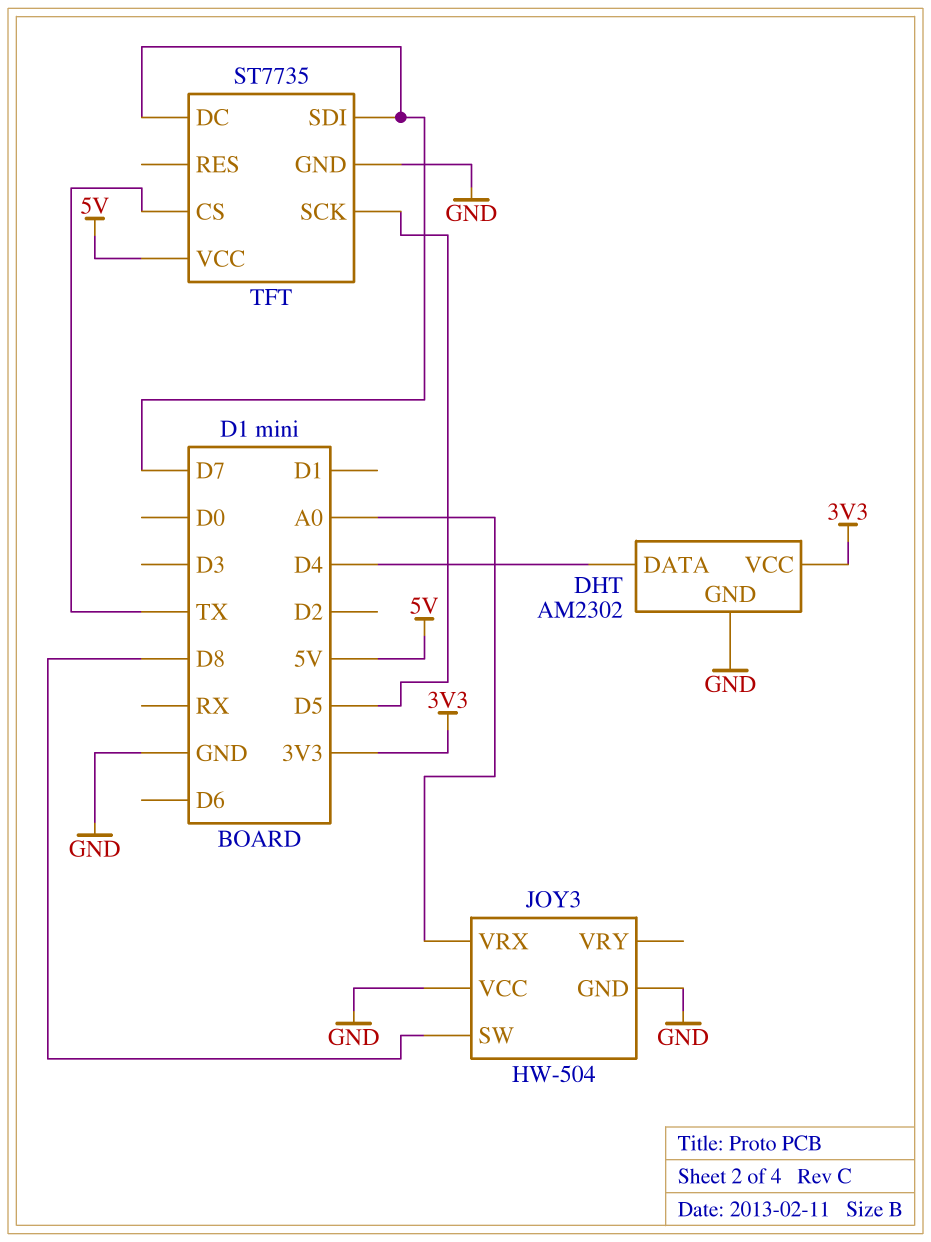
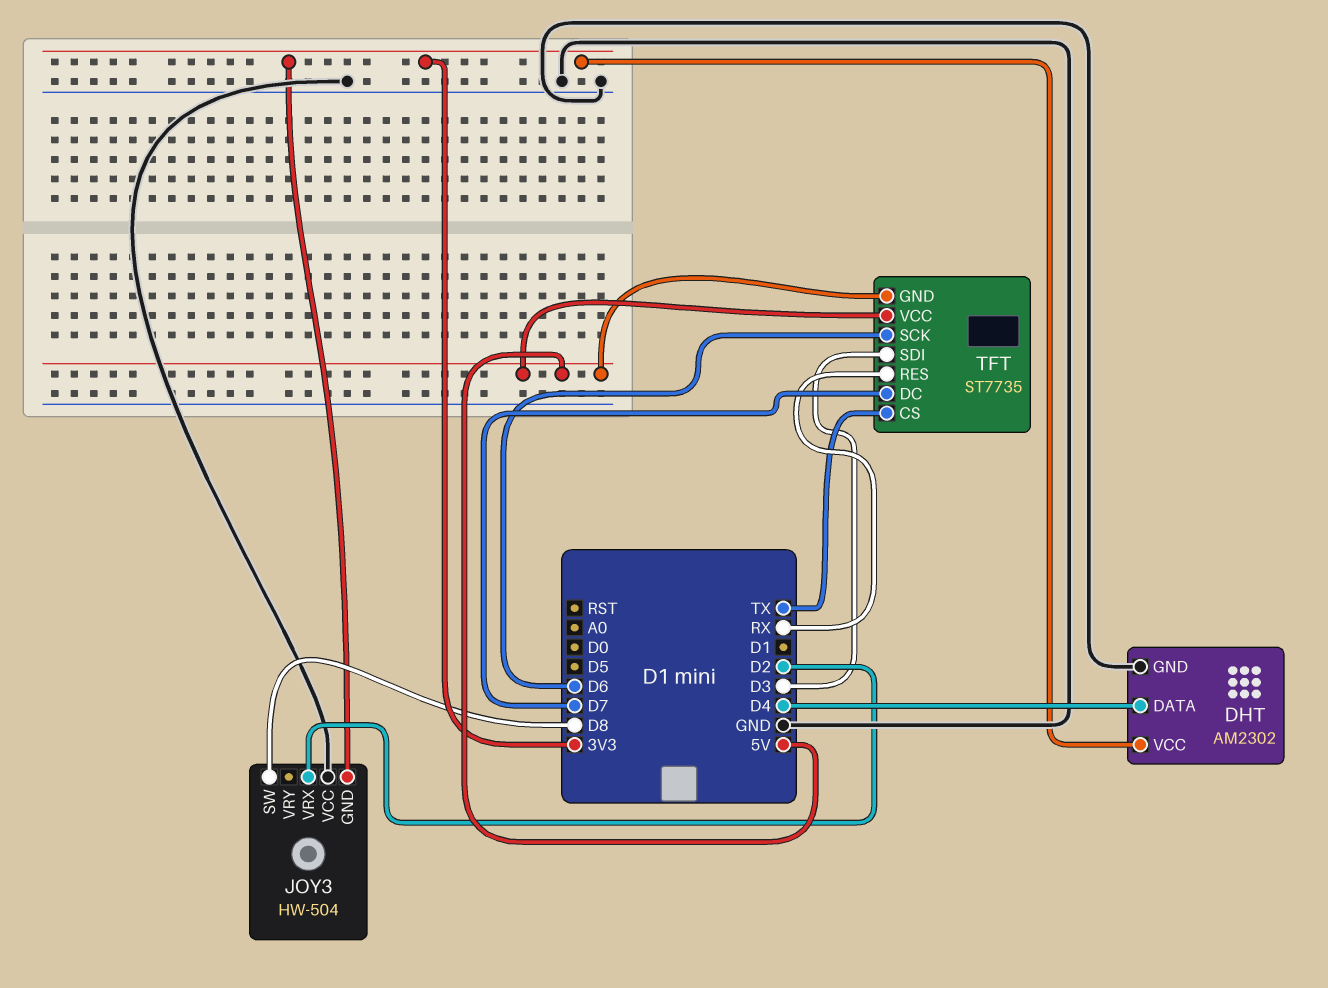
JOY3 pin GND: GND -> 3V3
JOY3 pin VRX: A0 -> D2
TFT pin GND: GND -> 5V
TFT pin RES: none -> RX
TFT pin SCK: D5 -> D6
TFT pin SDI: D7 -> D3

